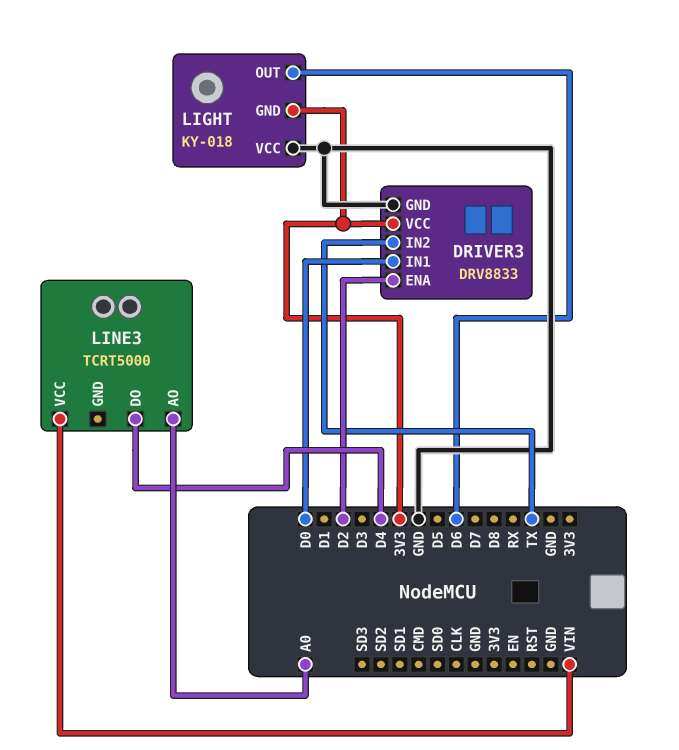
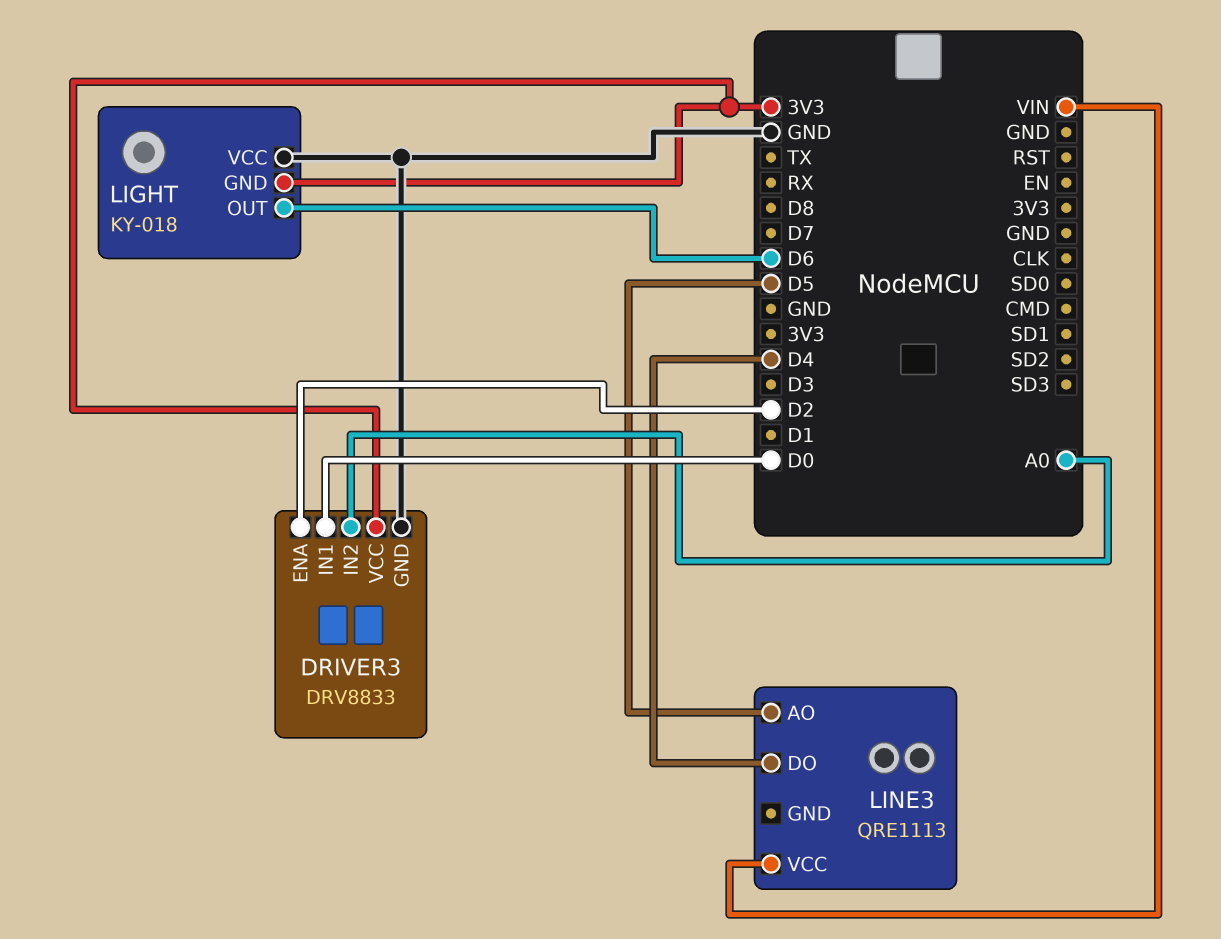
DRIVER3 pin IN2: TX -> A0
LINE3: TCRT5000 -> QRE1113
LINE3 pin AO: A0 -> D5

